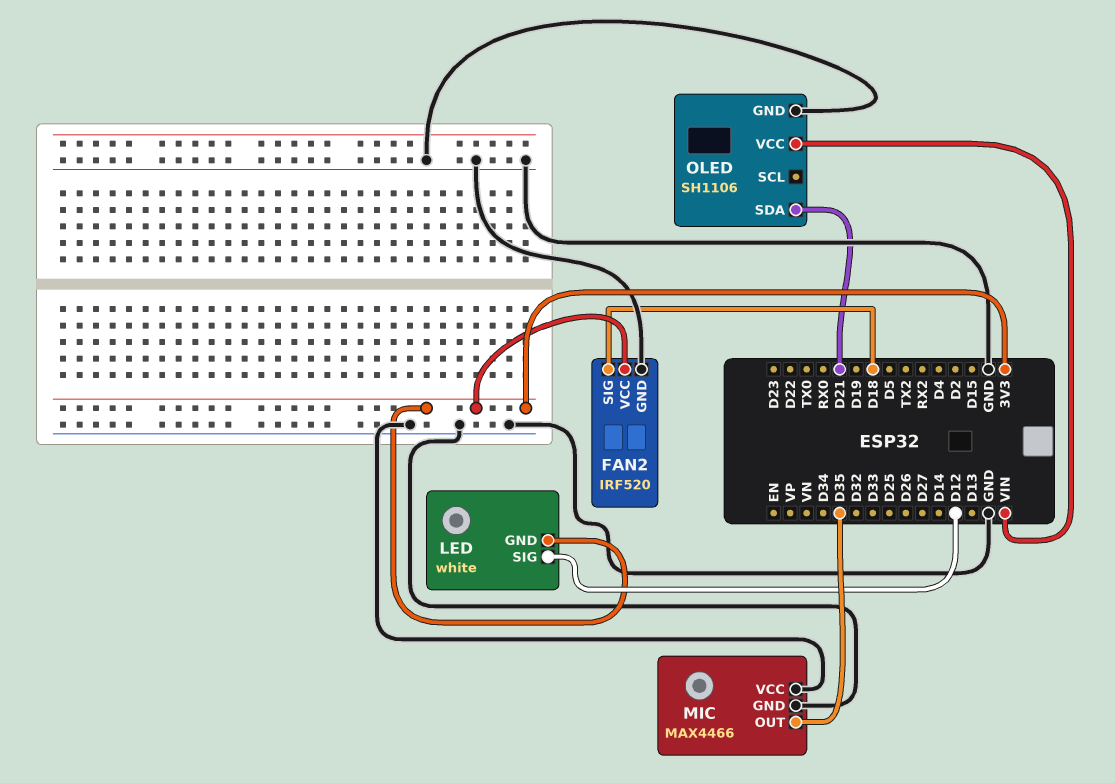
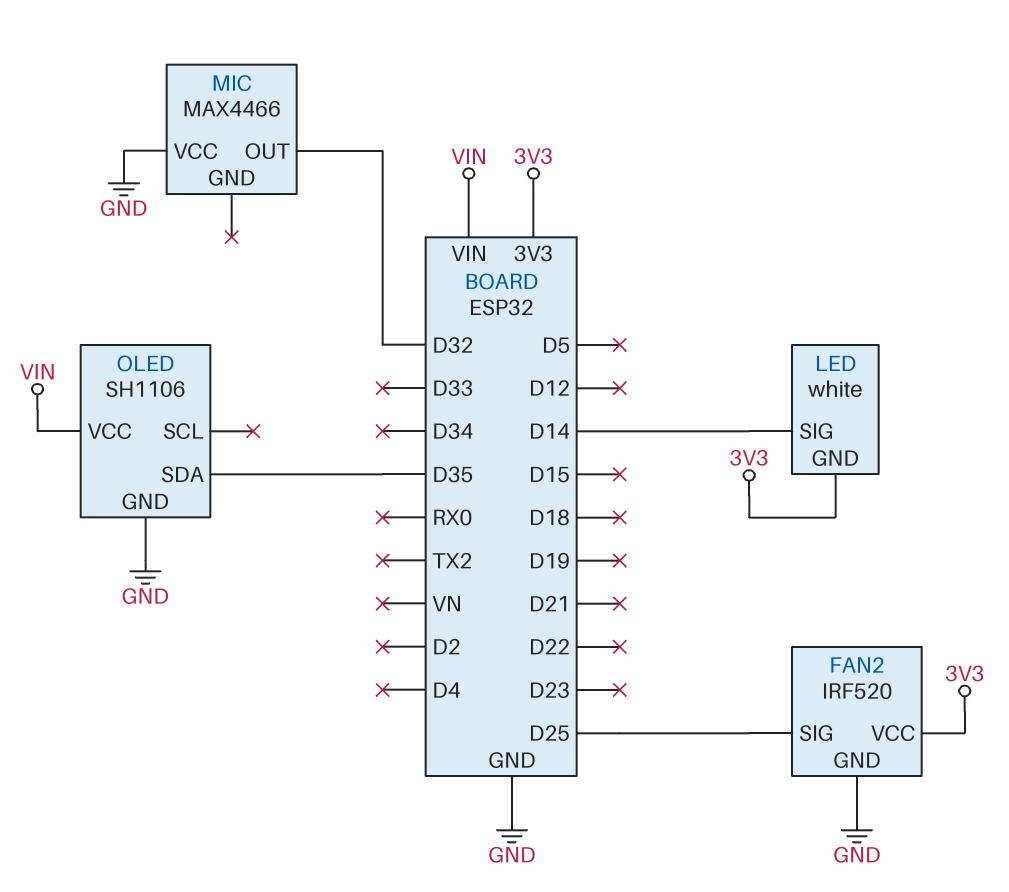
FAN2 pin SIG: D18 -> D25
LED pin SIG: D12 -> D14
MIC pin GND: GND -> none
MIC pin OUT: D35 -> D32
OLED pin SDA: D21 -> D35

